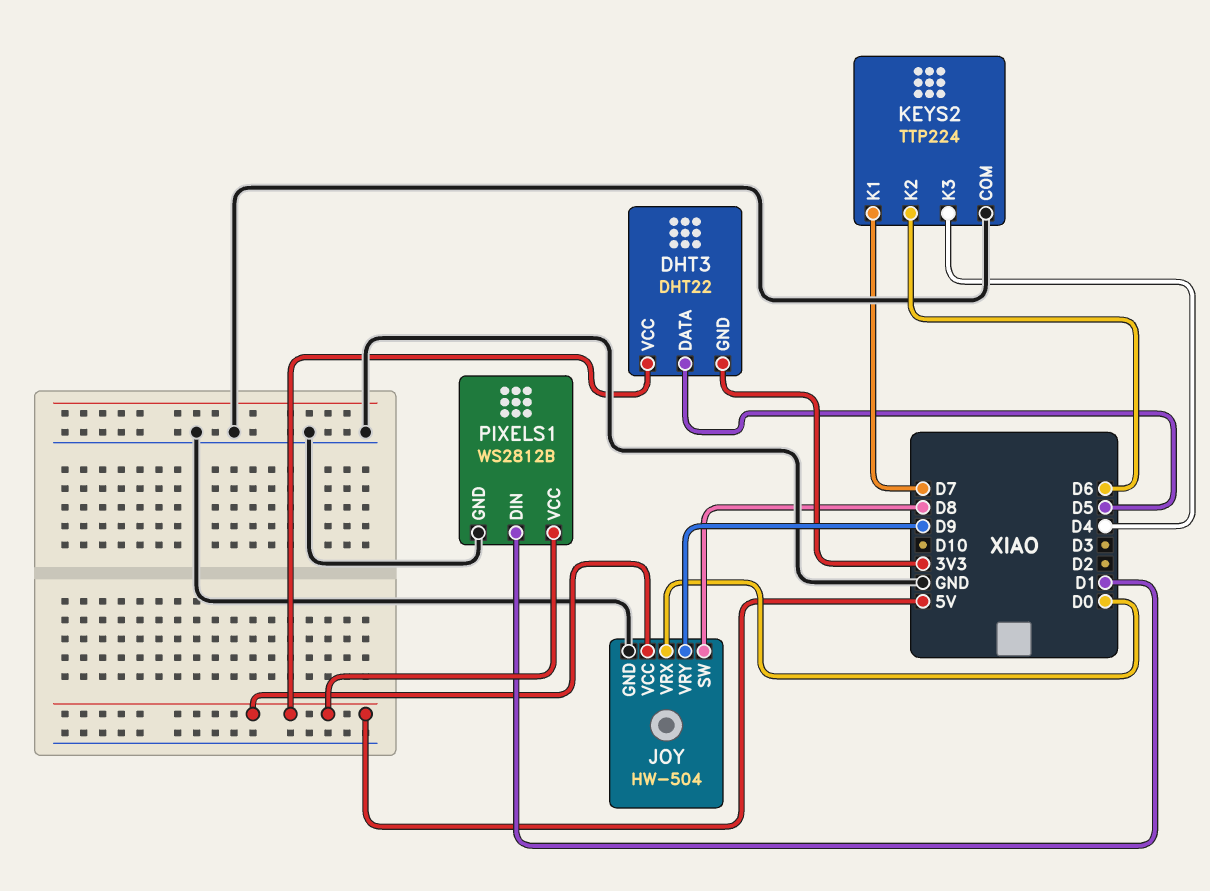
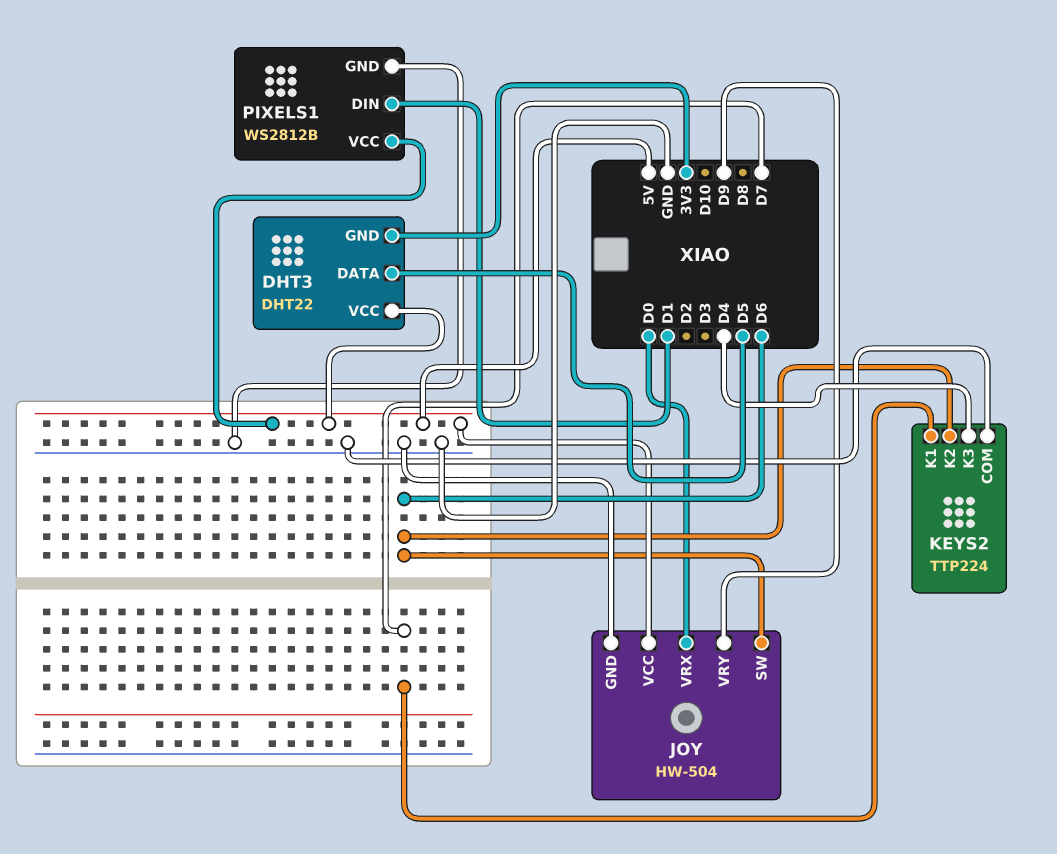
JOY pin SW: D8 -> D6

